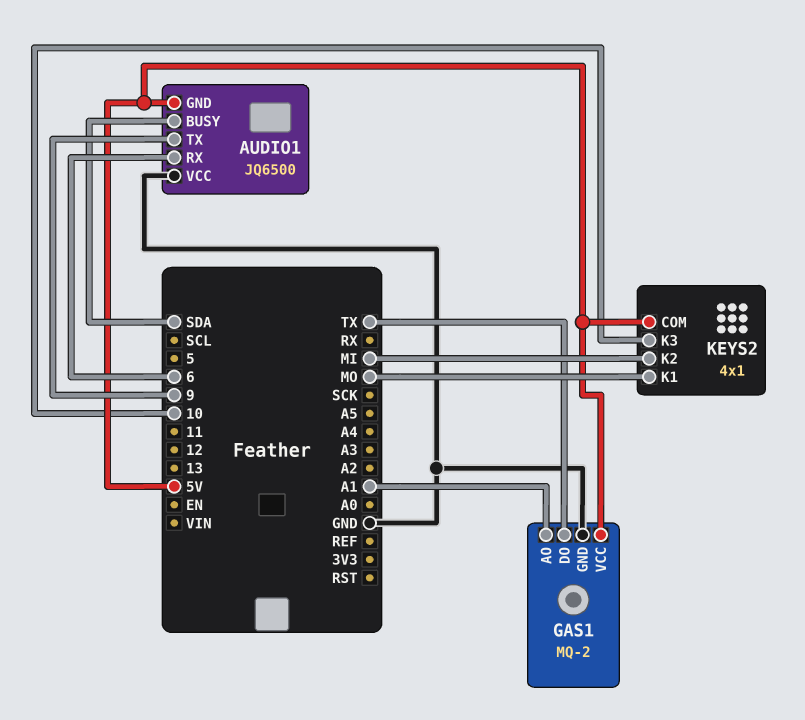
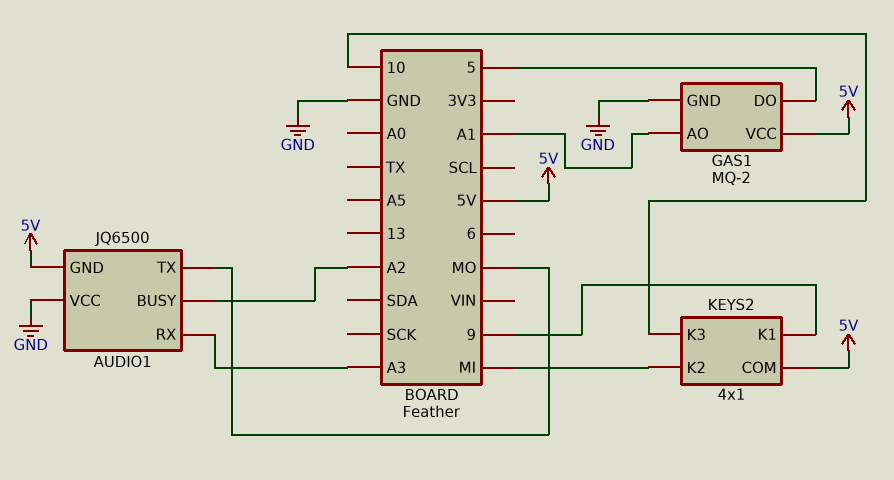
AUDIO1 pin BUSY: SDA -> A2
AUDIO1 pin RX: 6 -> A3
AUDIO1 pin TX: 9 -> MO
GAS1 pin DO: TX -> 5
KEYS2 pin K1: MO -> 9

